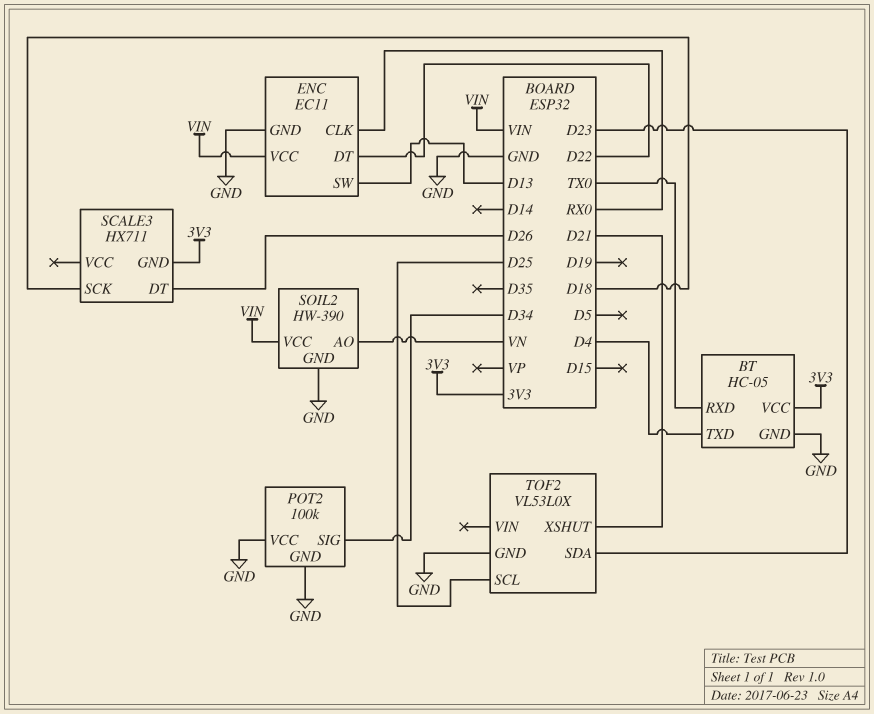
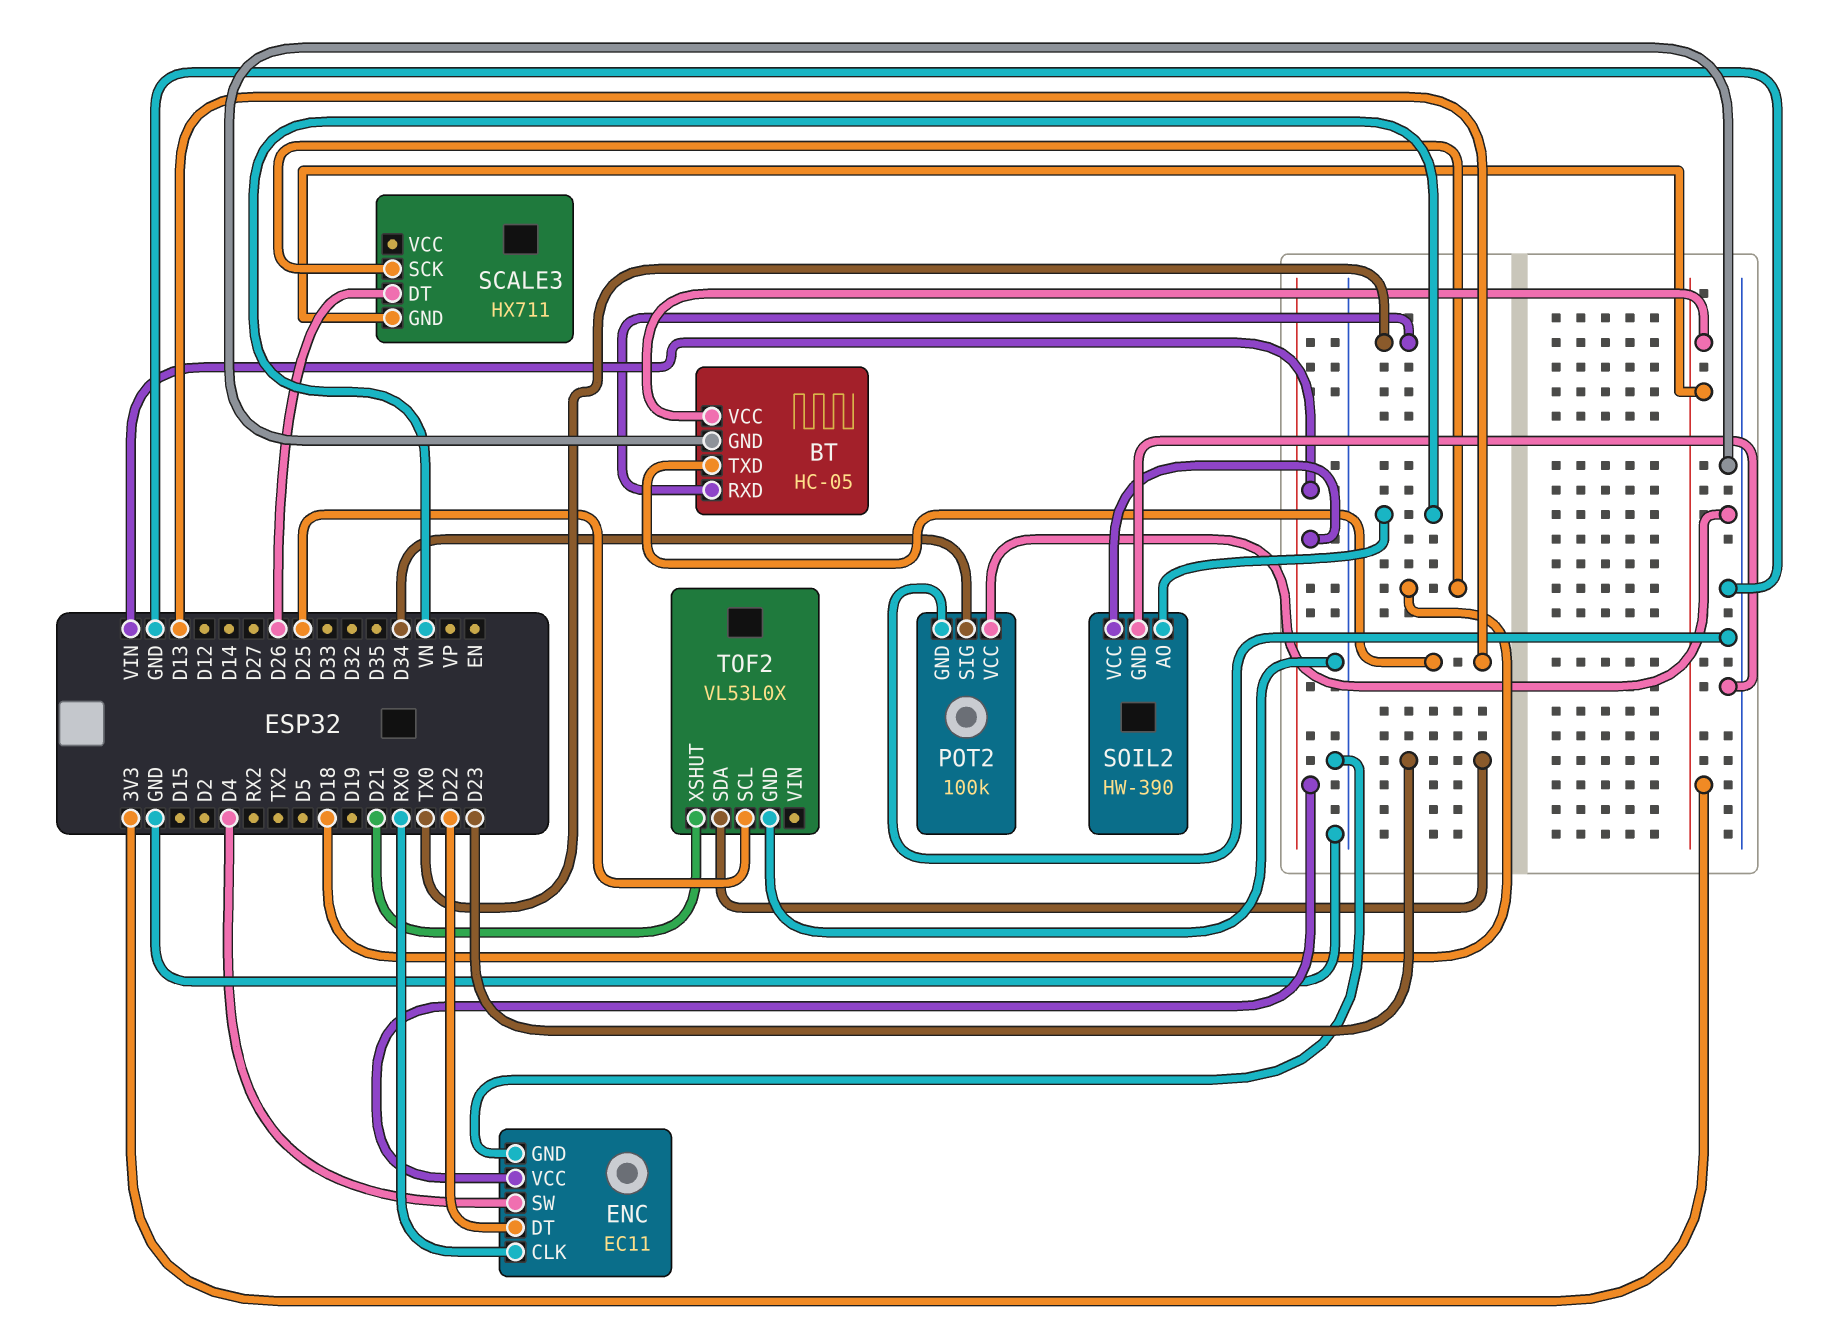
BT pin TXD: D4 -> D13
ENC pin SW: D13 -> D4

